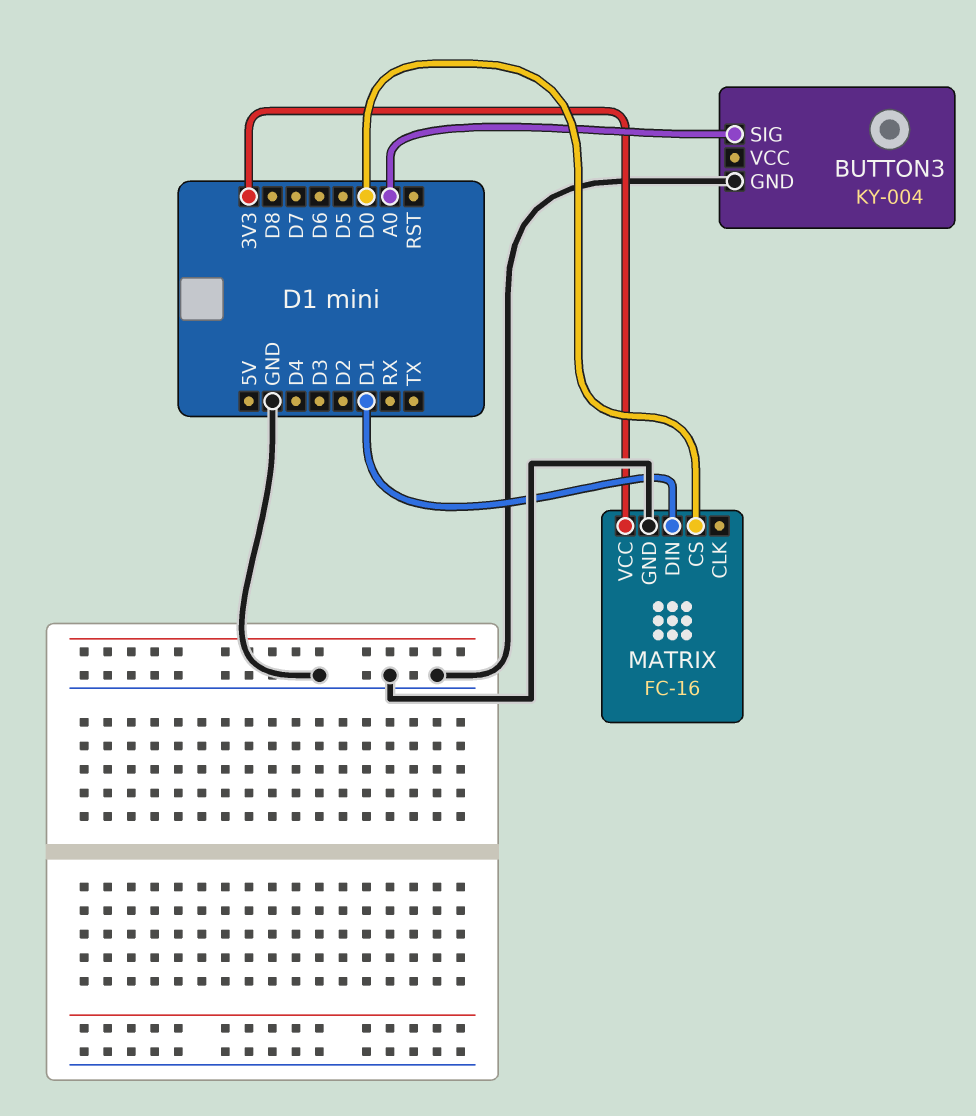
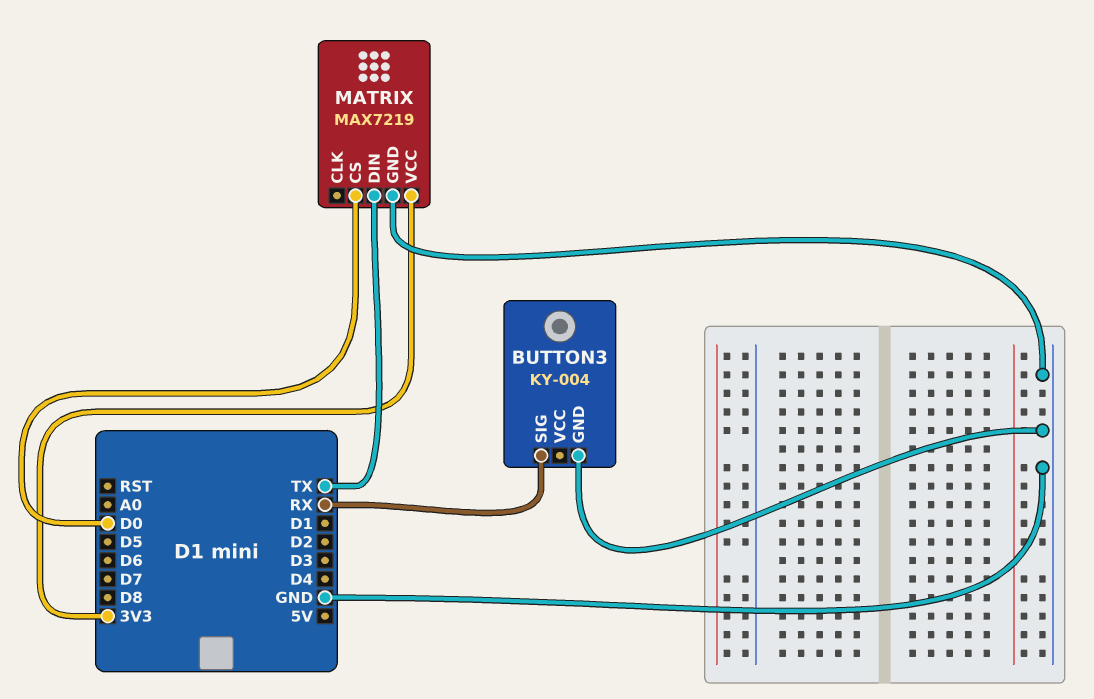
BUTTON3 pin SIG: A0 -> RX
MATRIX: FC-16 -> MAX7219
MATRIX pin DIN: D1 -> TX

